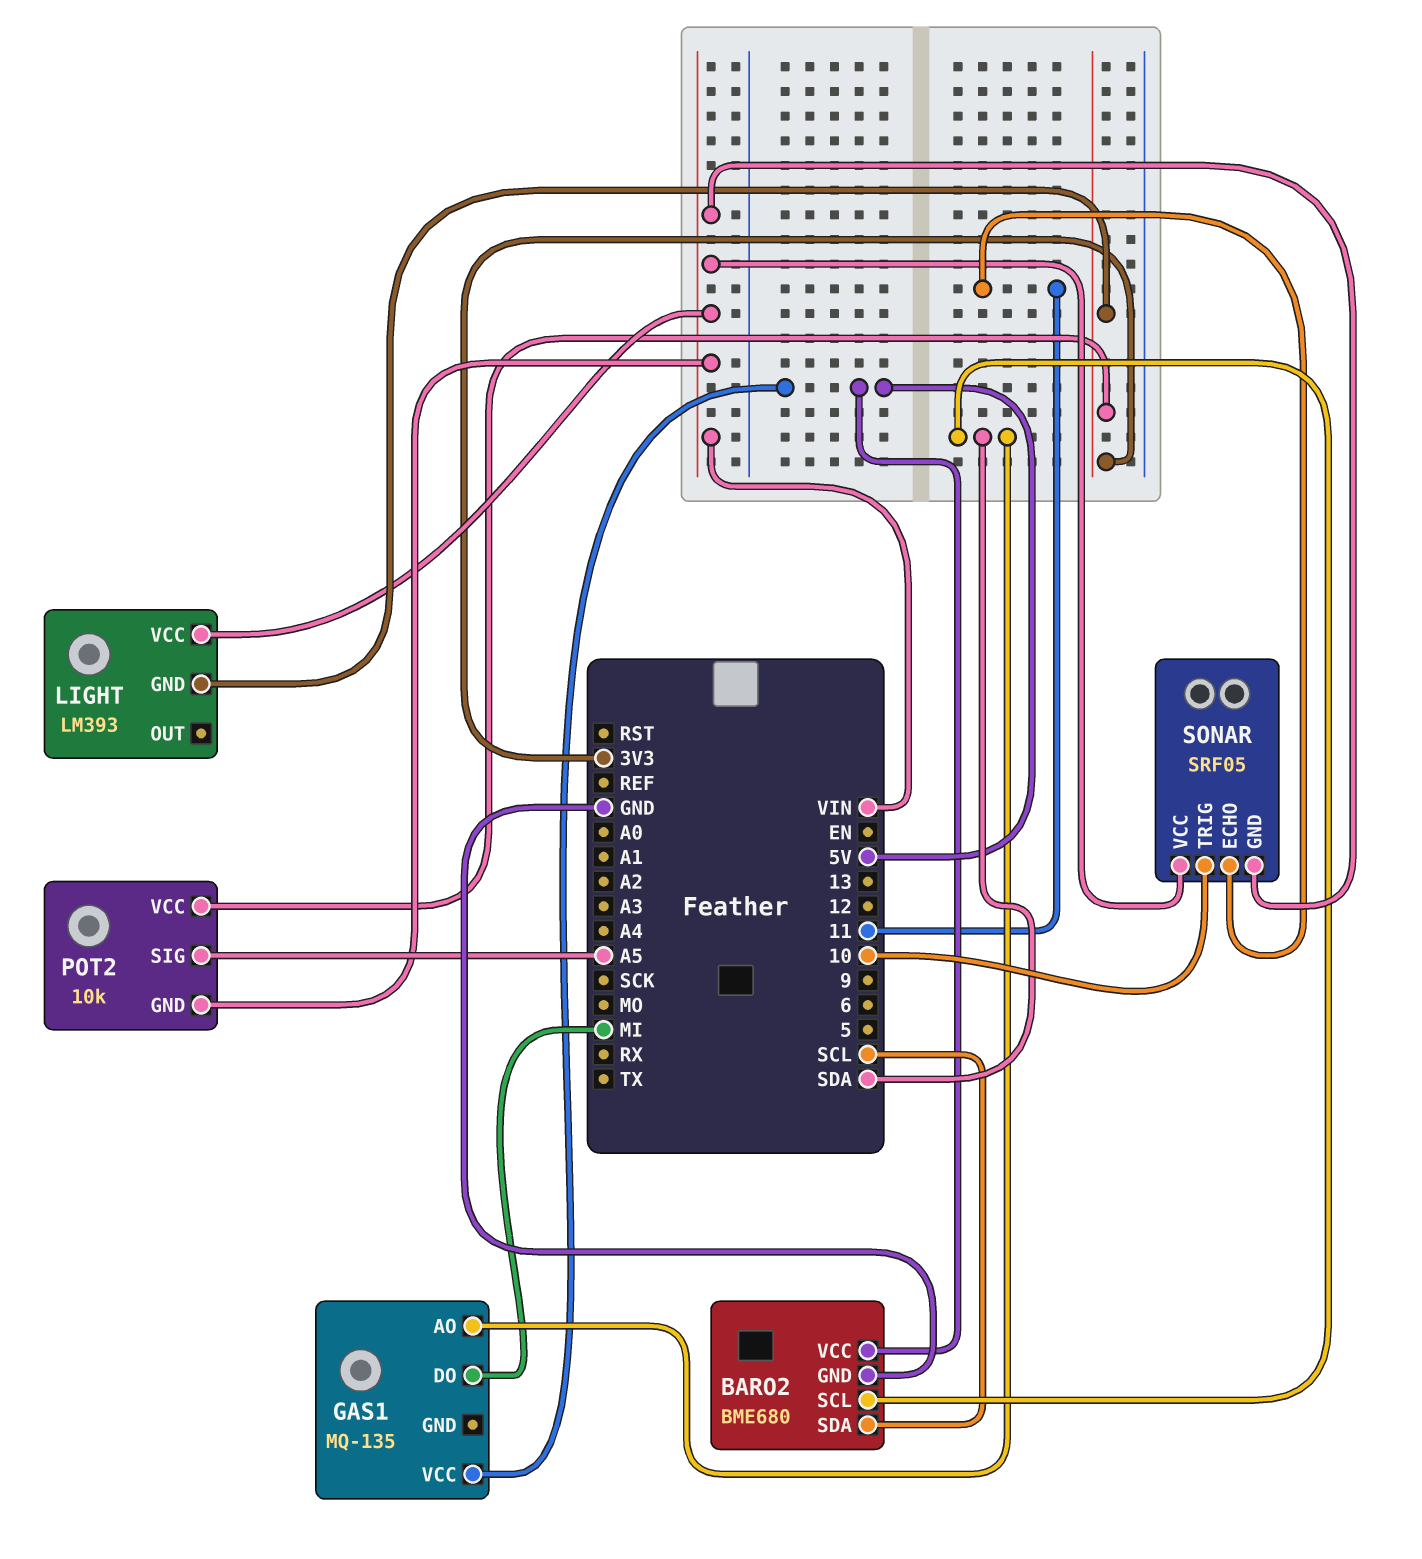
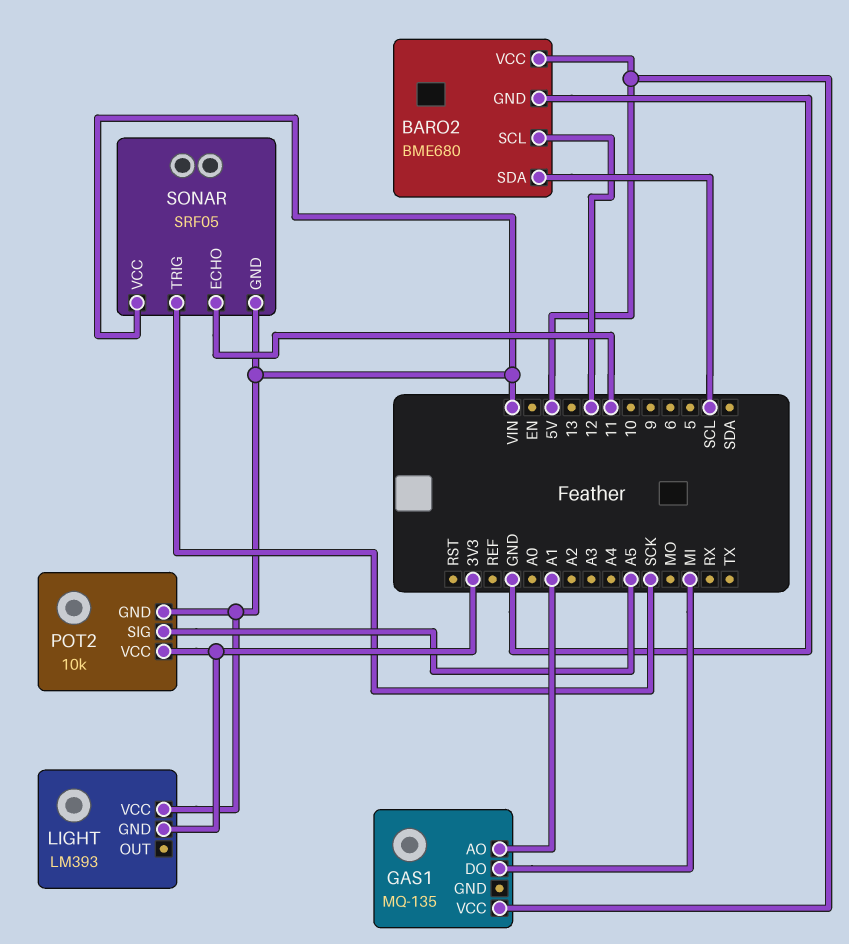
BARO2 pin SCL: SDA -> 12
GAS1 pin AO: SDA -> A1
SONAR pin TRIG: 10 -> SCK

